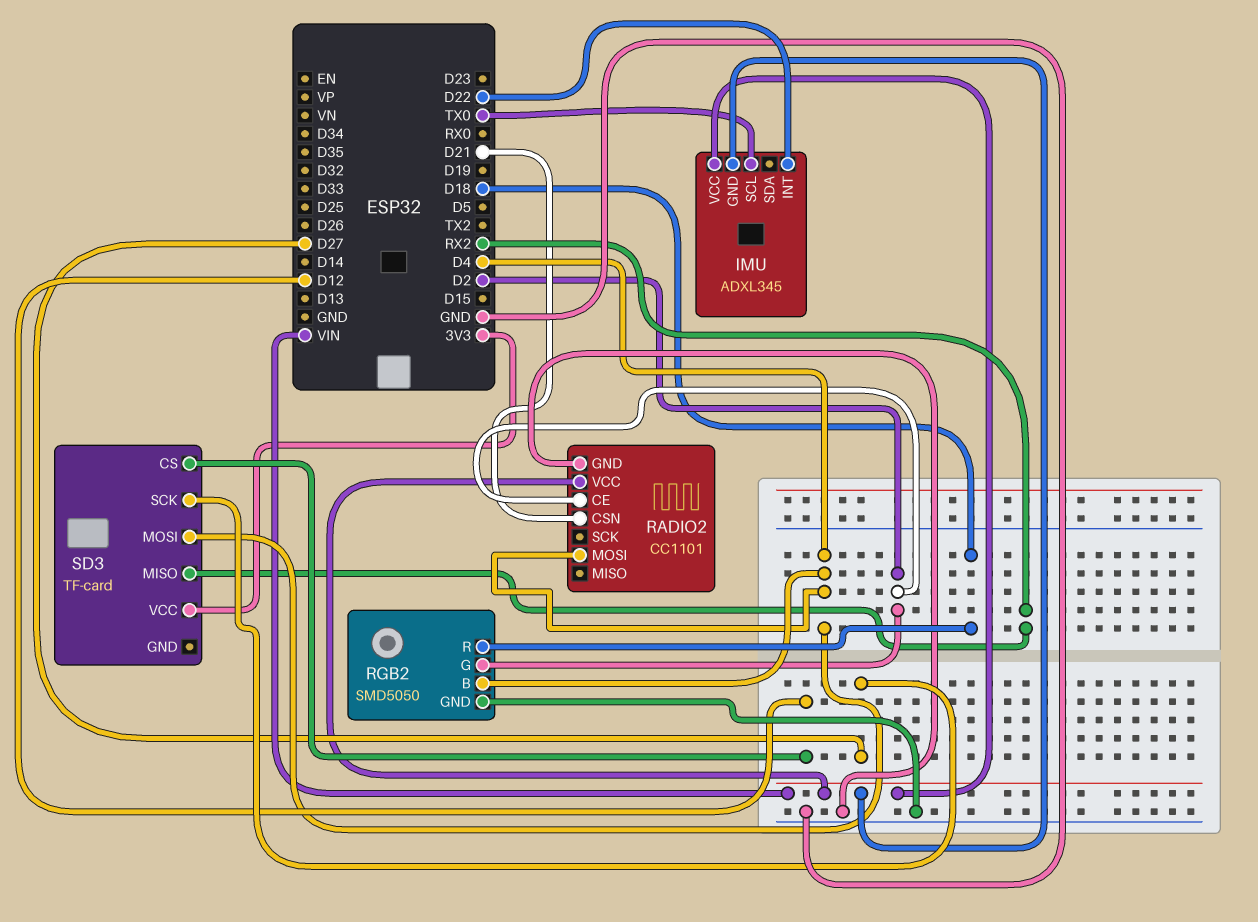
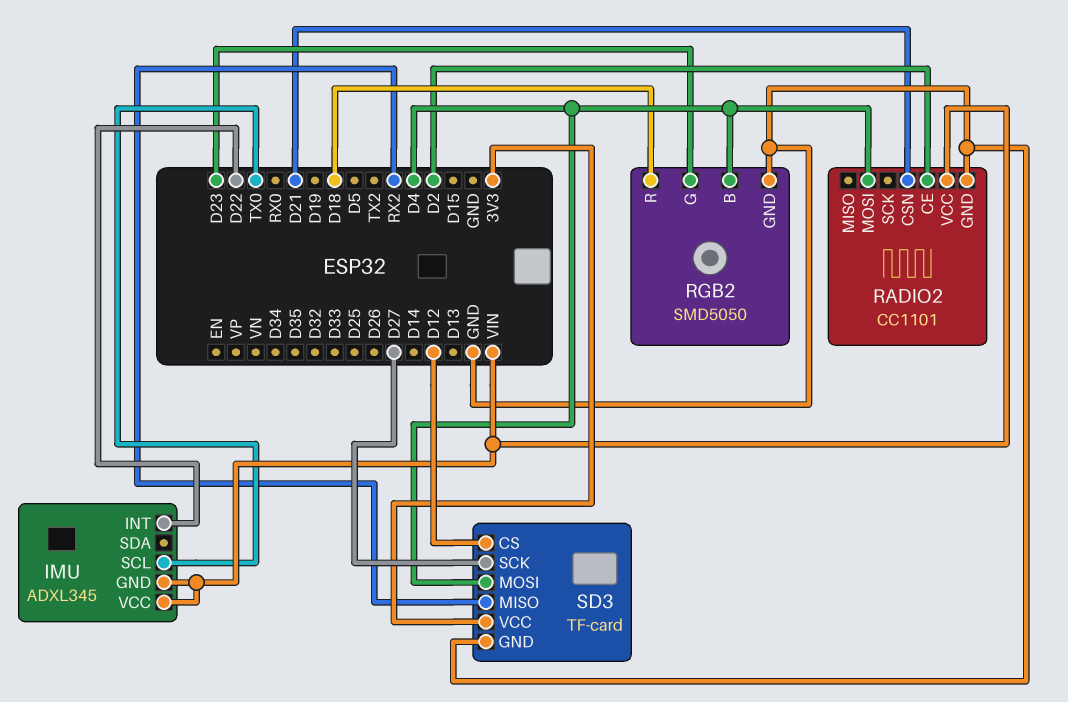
RGB2 pin G: D2 -> D23
SD3 pin GND: none -> GND

